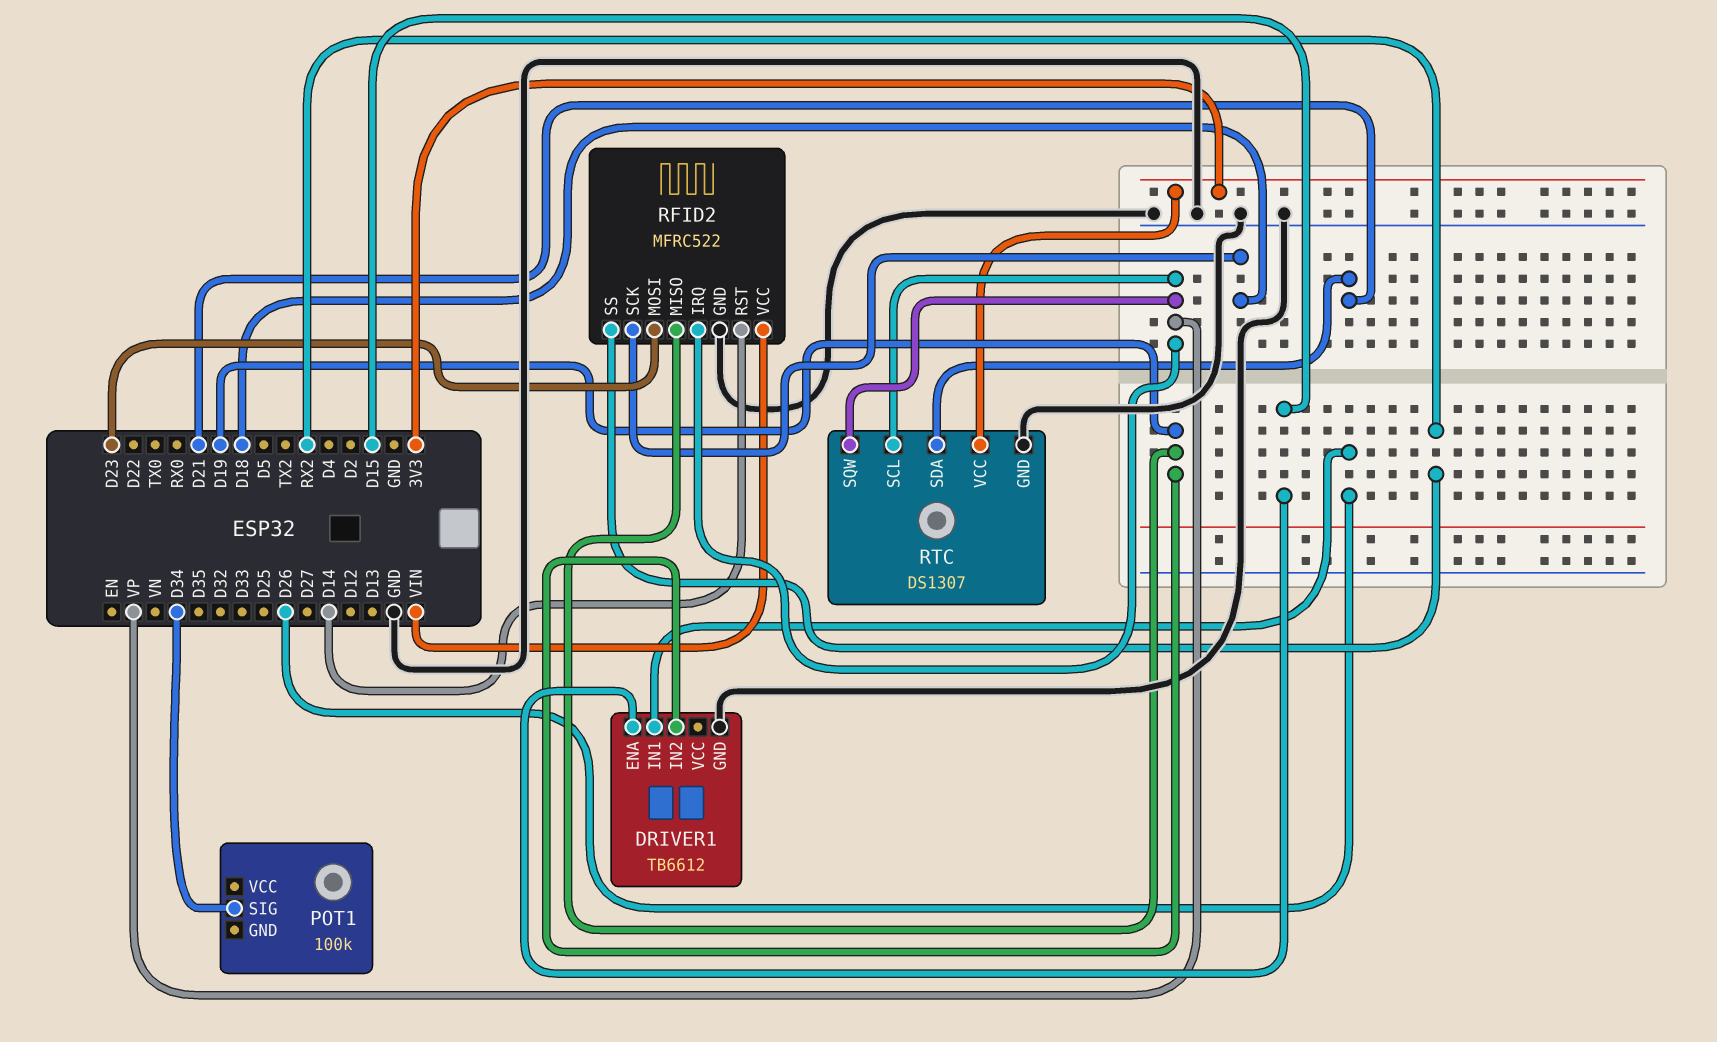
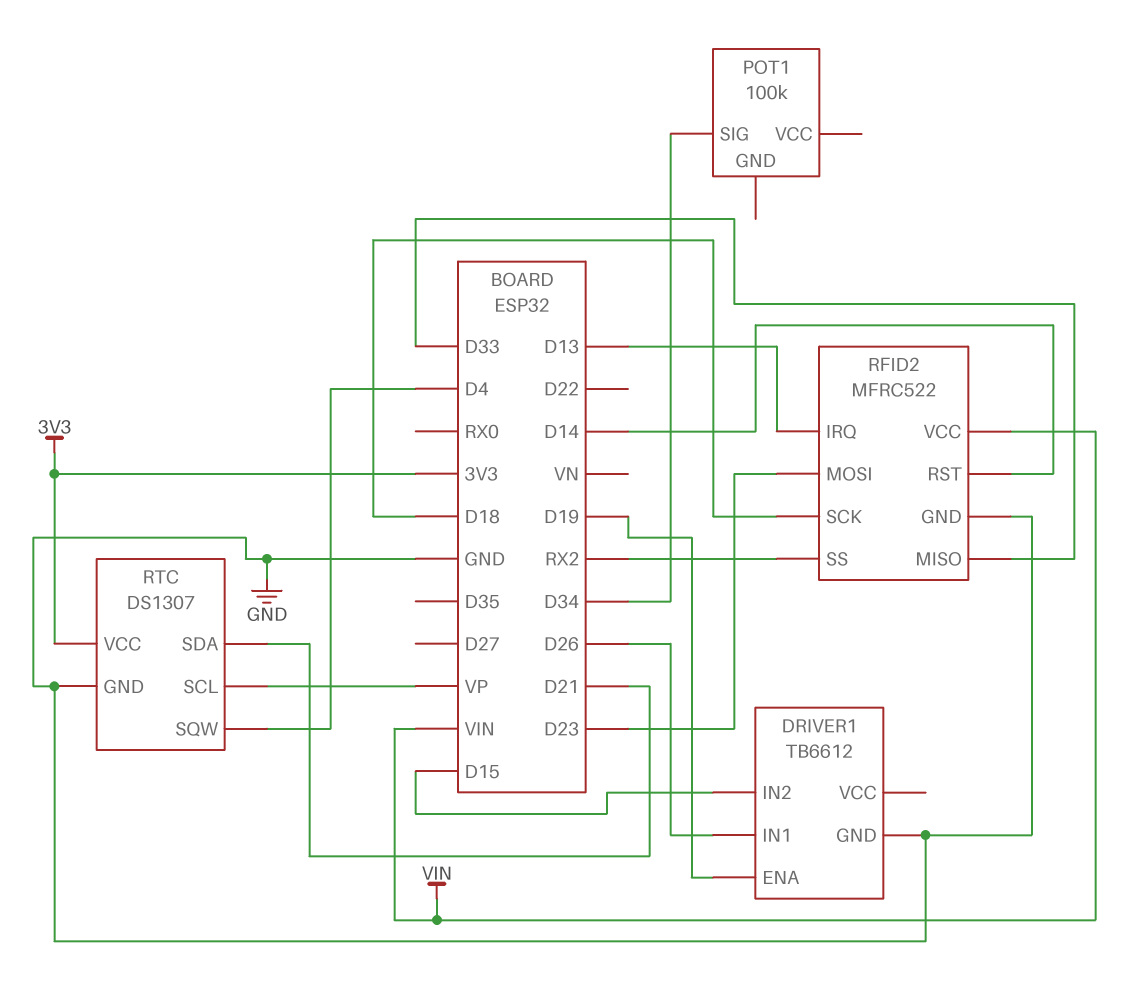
DRIVER1 pin ENA: D15 -> D19
DRIVER1 pin IN2: D19 -> D15
RFID2 pin IRQ: VP -> D13
RFID2 pin MISO: D19 -> D33
RTC pin SQW: VP -> D4

